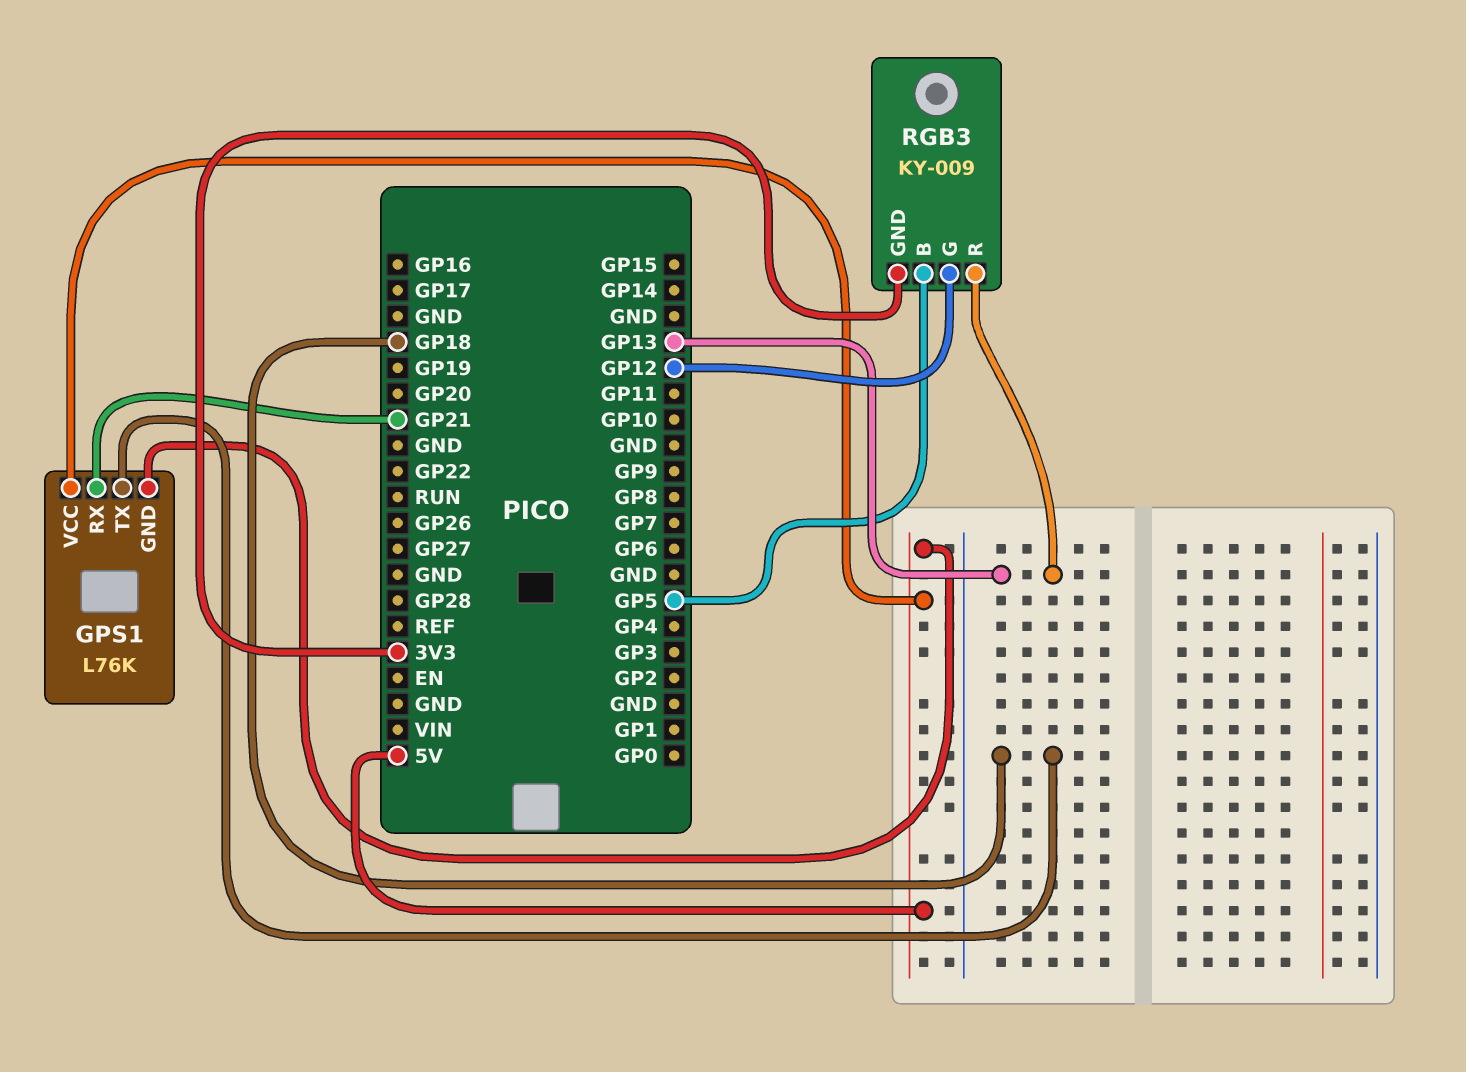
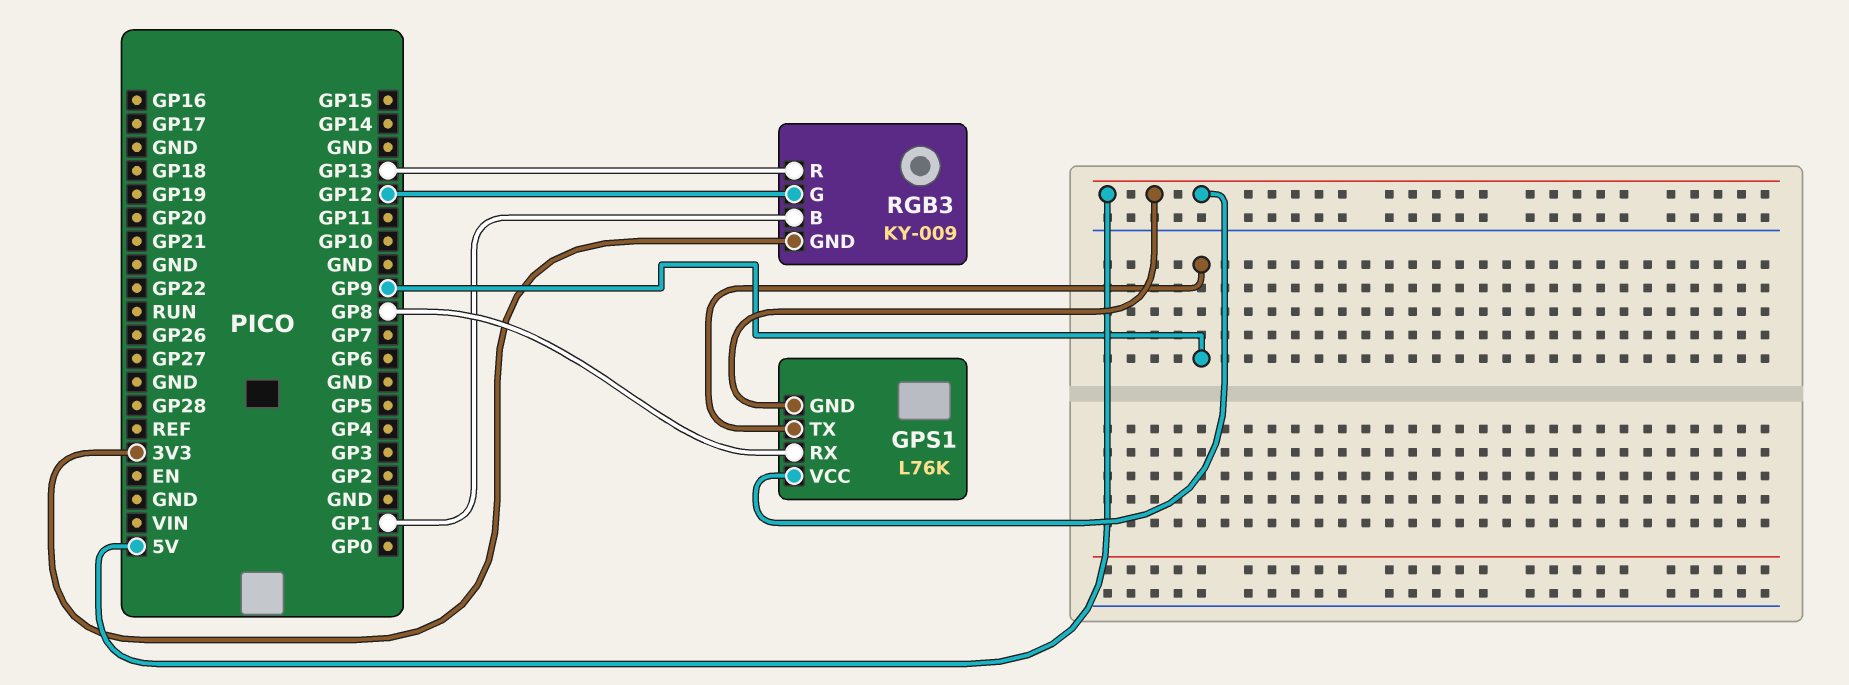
GPS1 pin RX: GP21 -> GP8
GPS1 pin TX: GP18 -> GP9
RGB3 pin B: GP5 -> GP1

